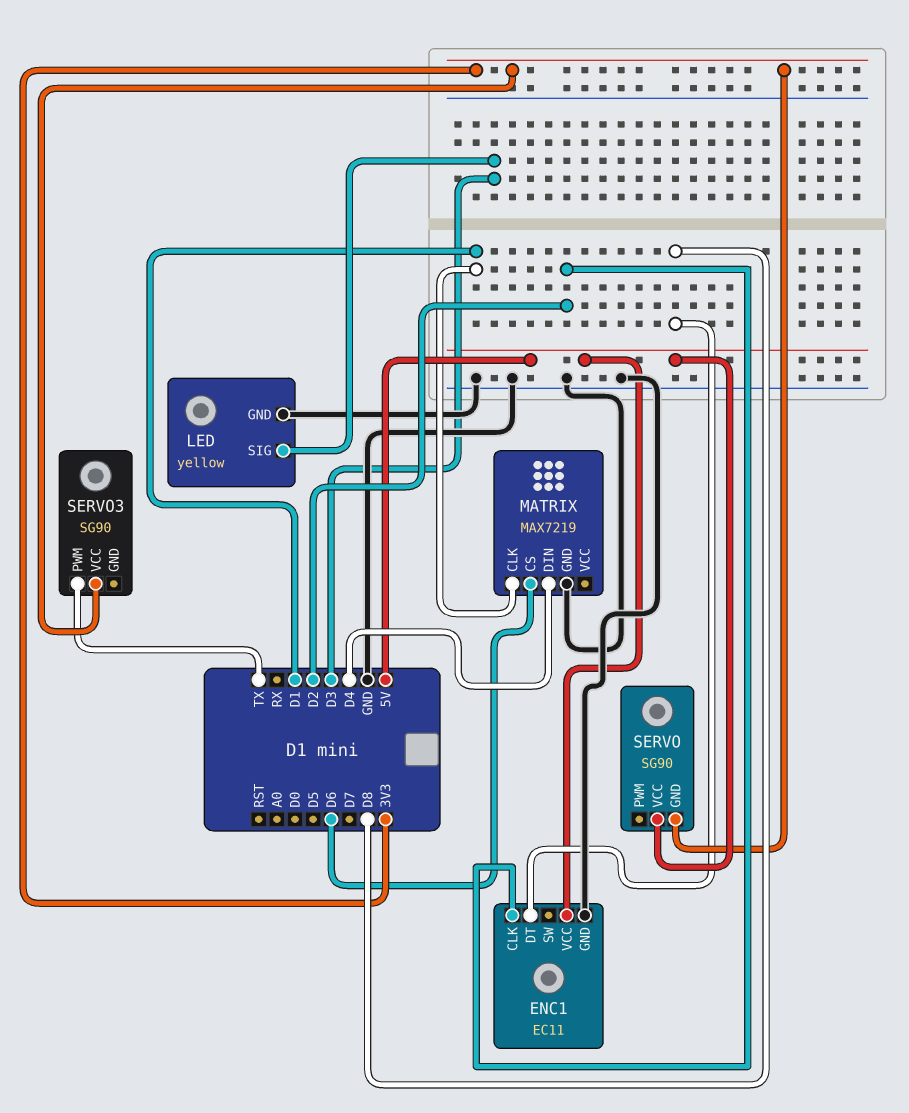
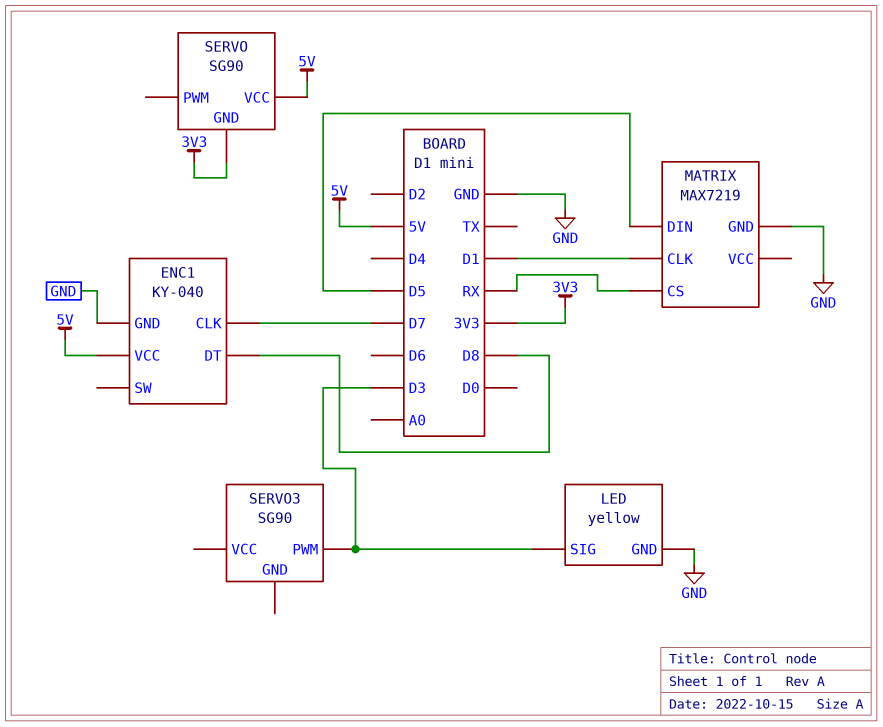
ENC1: EC11 -> KY-040
ENC1 pin CLK: D2 -> D7
MATRIX pin CS: D6 -> RX
MATRIX pin DIN: D4 -> D5
SERVO3 pin PWM: TX -> D3
SERVO3 pin VCC: 3V3 -> none

